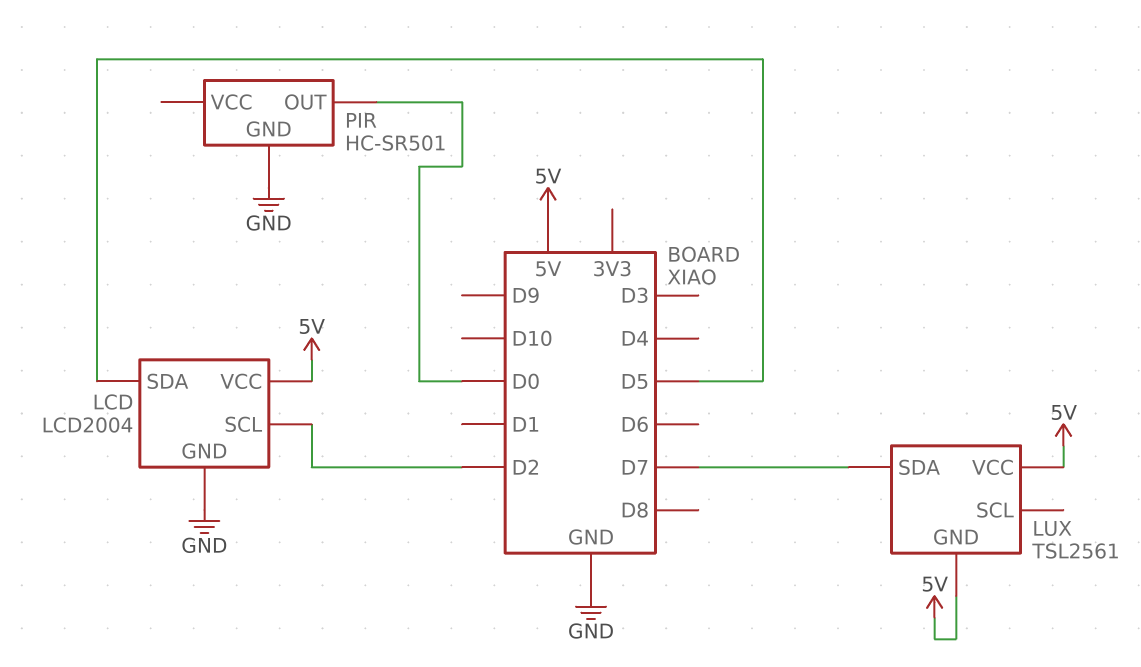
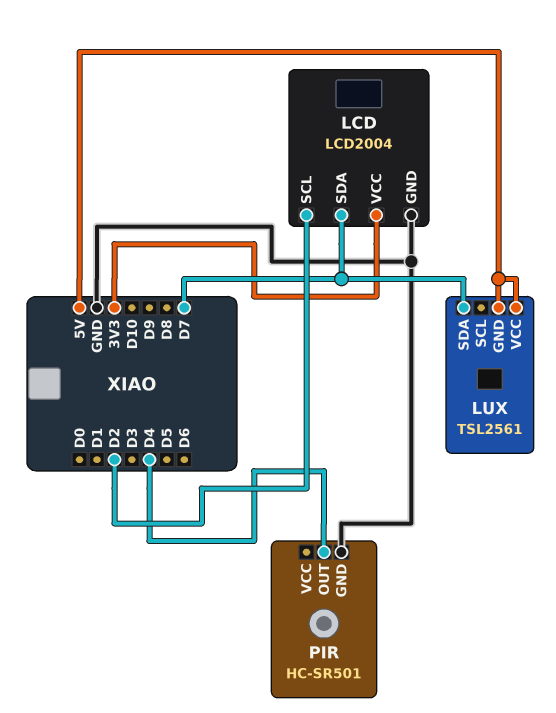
LCD pin SDA: D5 -> D7
LCD pin VCC: 5V -> 3V3
PIR pin OUT: D0 -> D4

